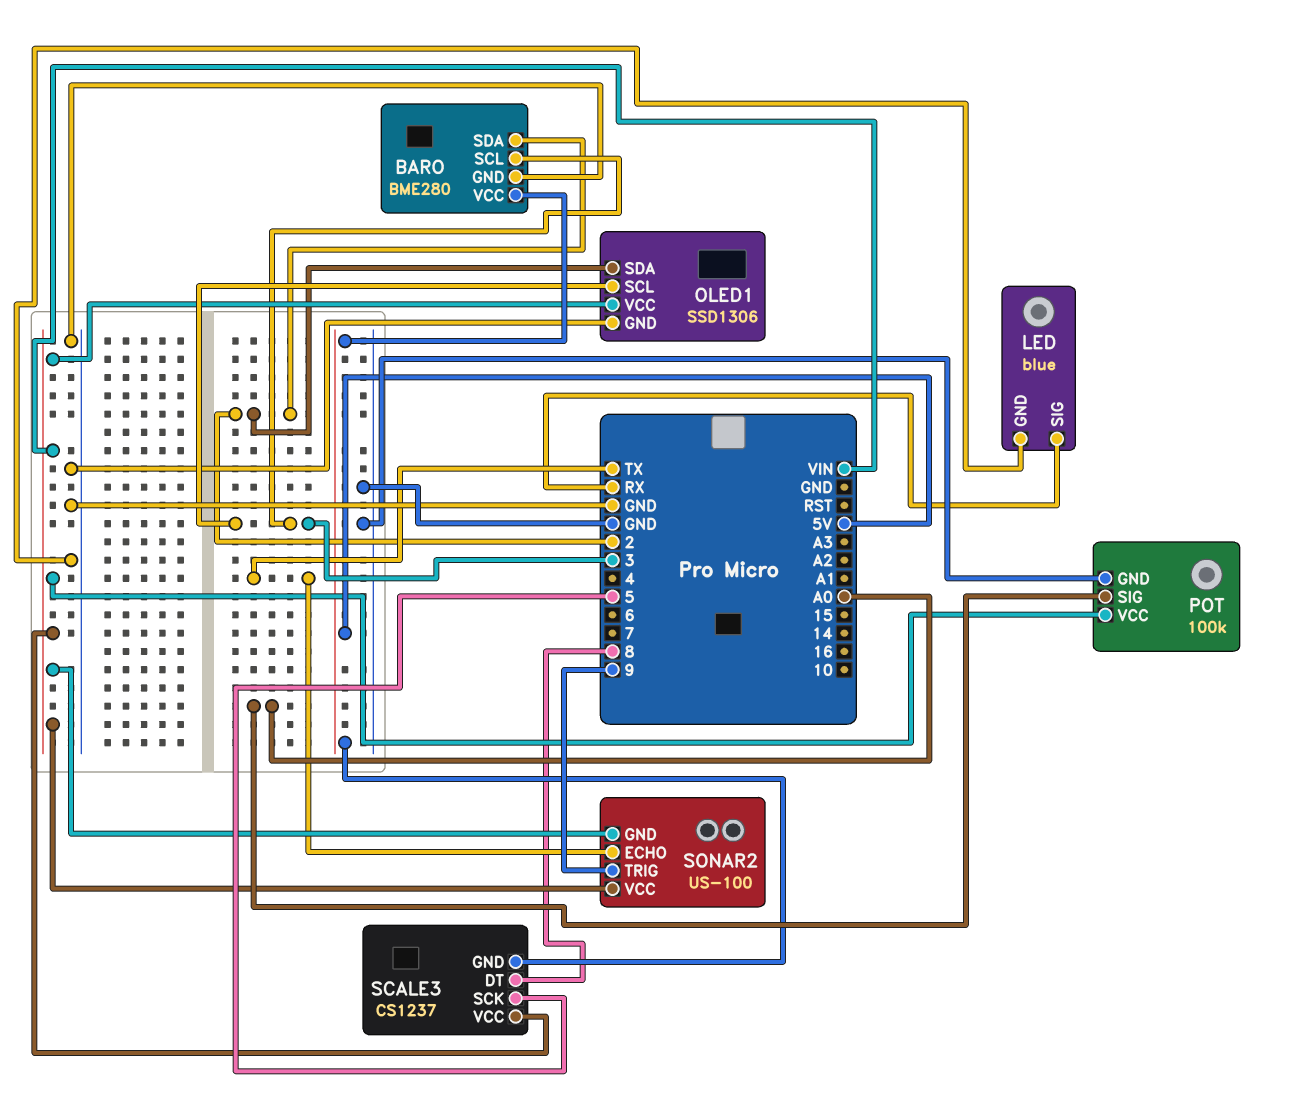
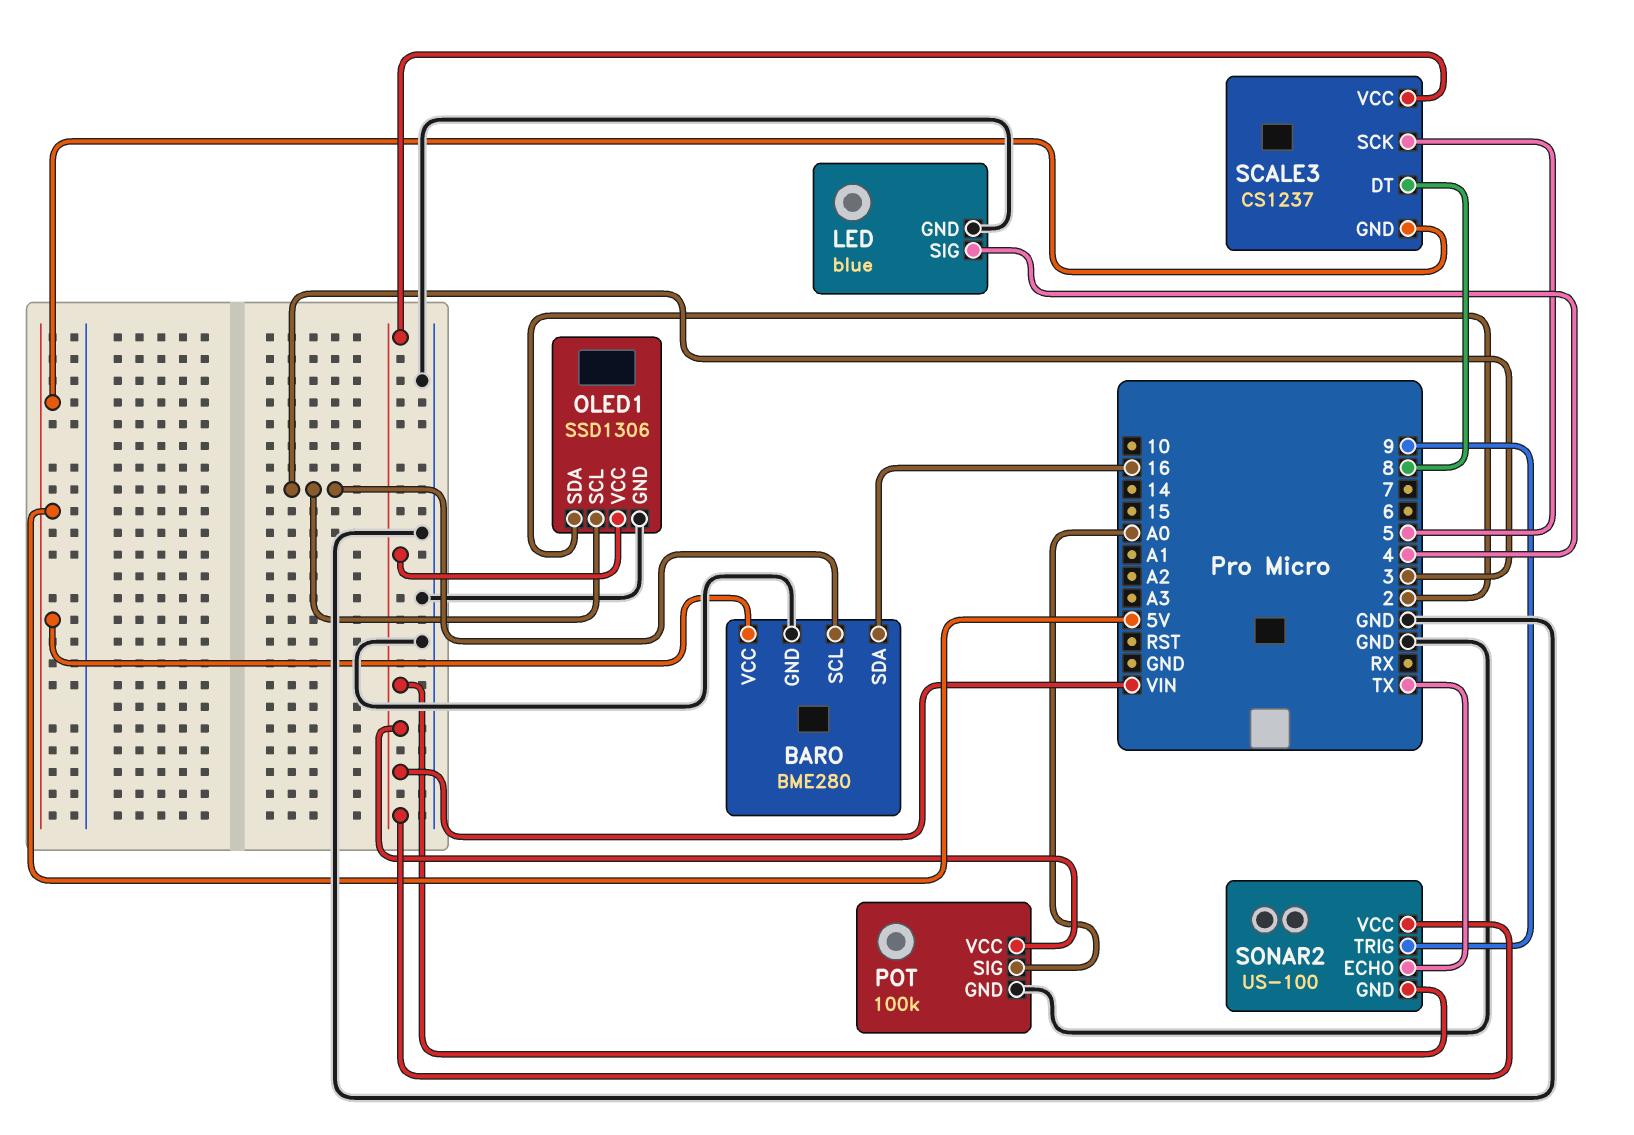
BARO pin SDA: 2 -> 16
LED pin SIG: RX -> 4

